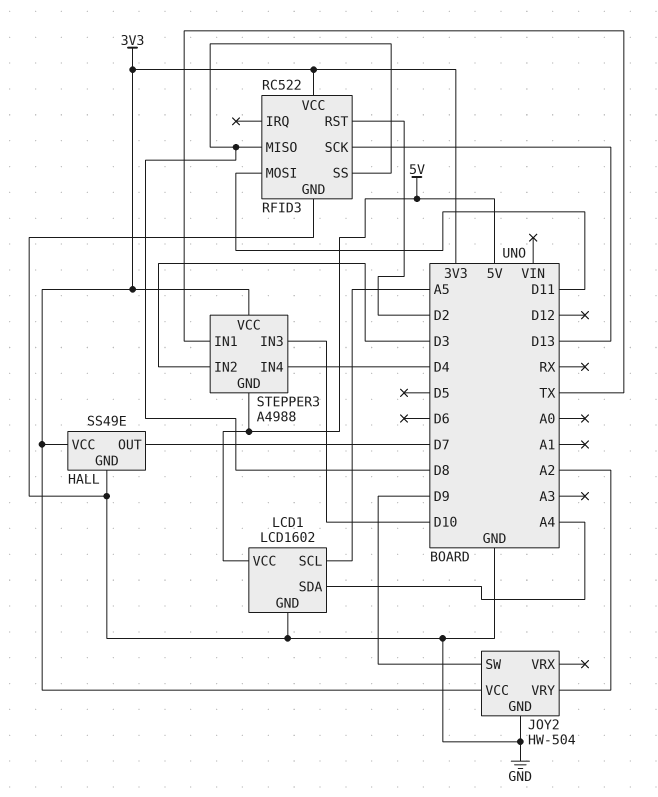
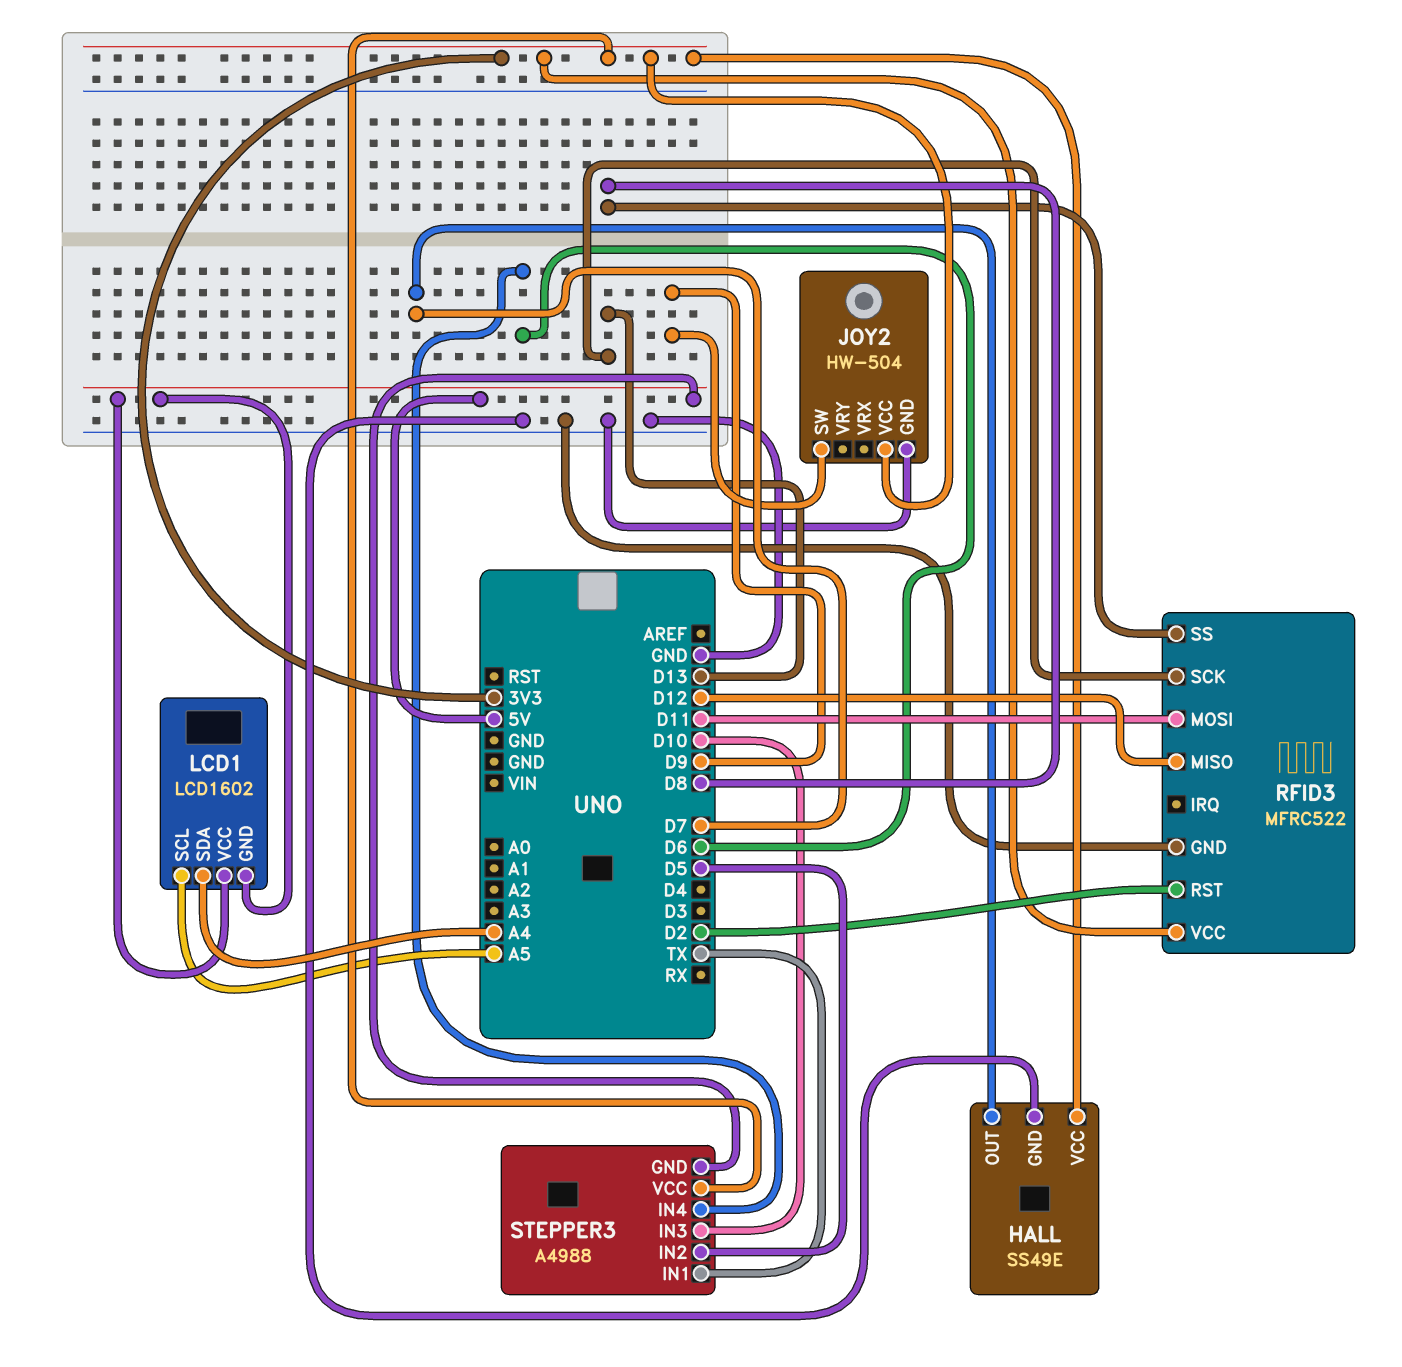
JOY2 pin VRY: A2 -> none
LCD1 pin GND: GND -> 5V
RFID3: RC522 -> MFRC522
RFID3 pin MISO: D8 -> D12
STEPPER3 pin IN2: D3 -> D5
STEPPER3 pin IN4: D4 -> D6

